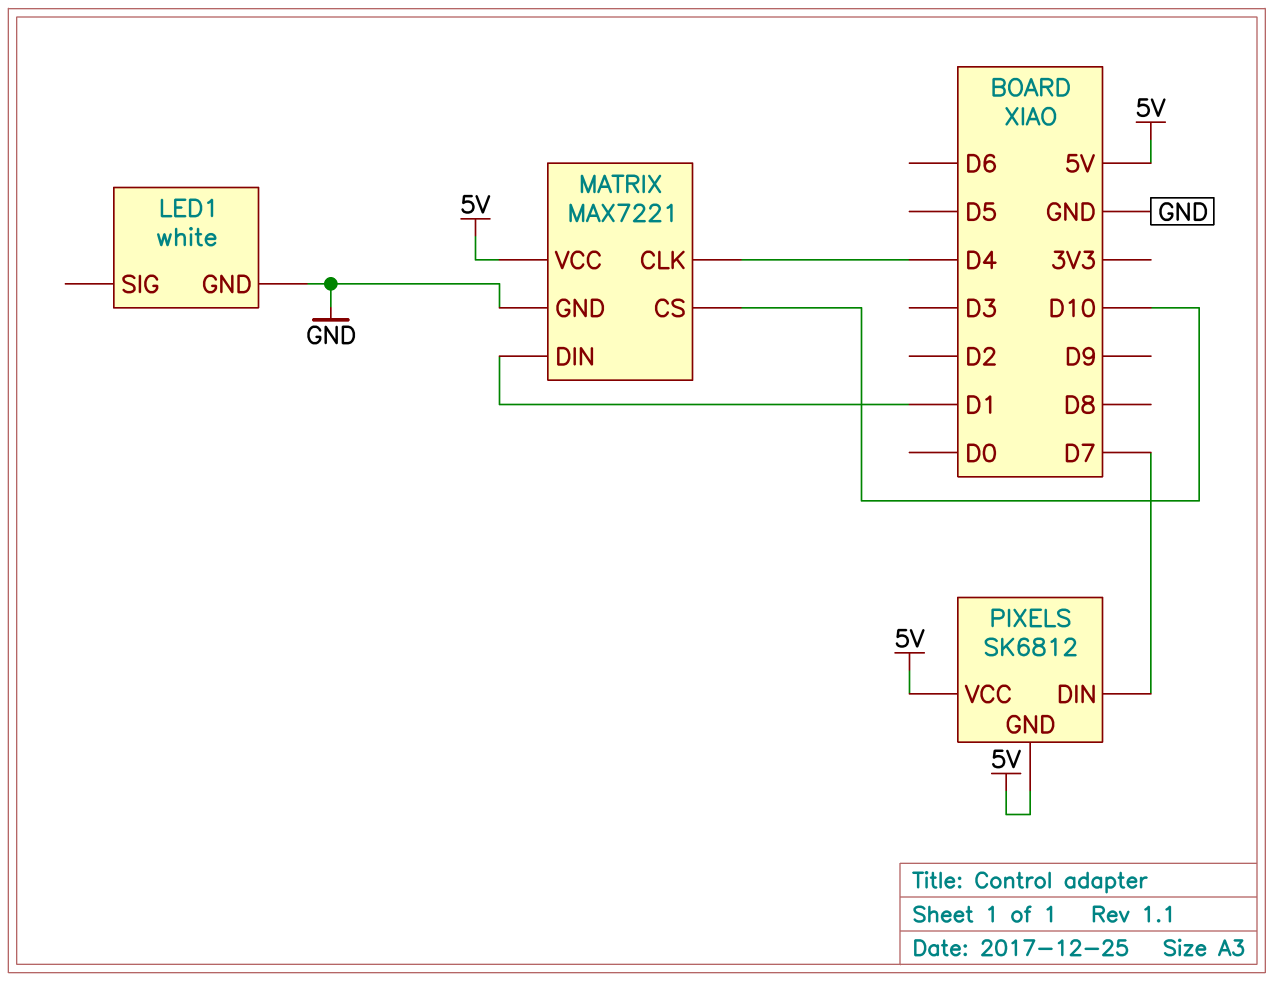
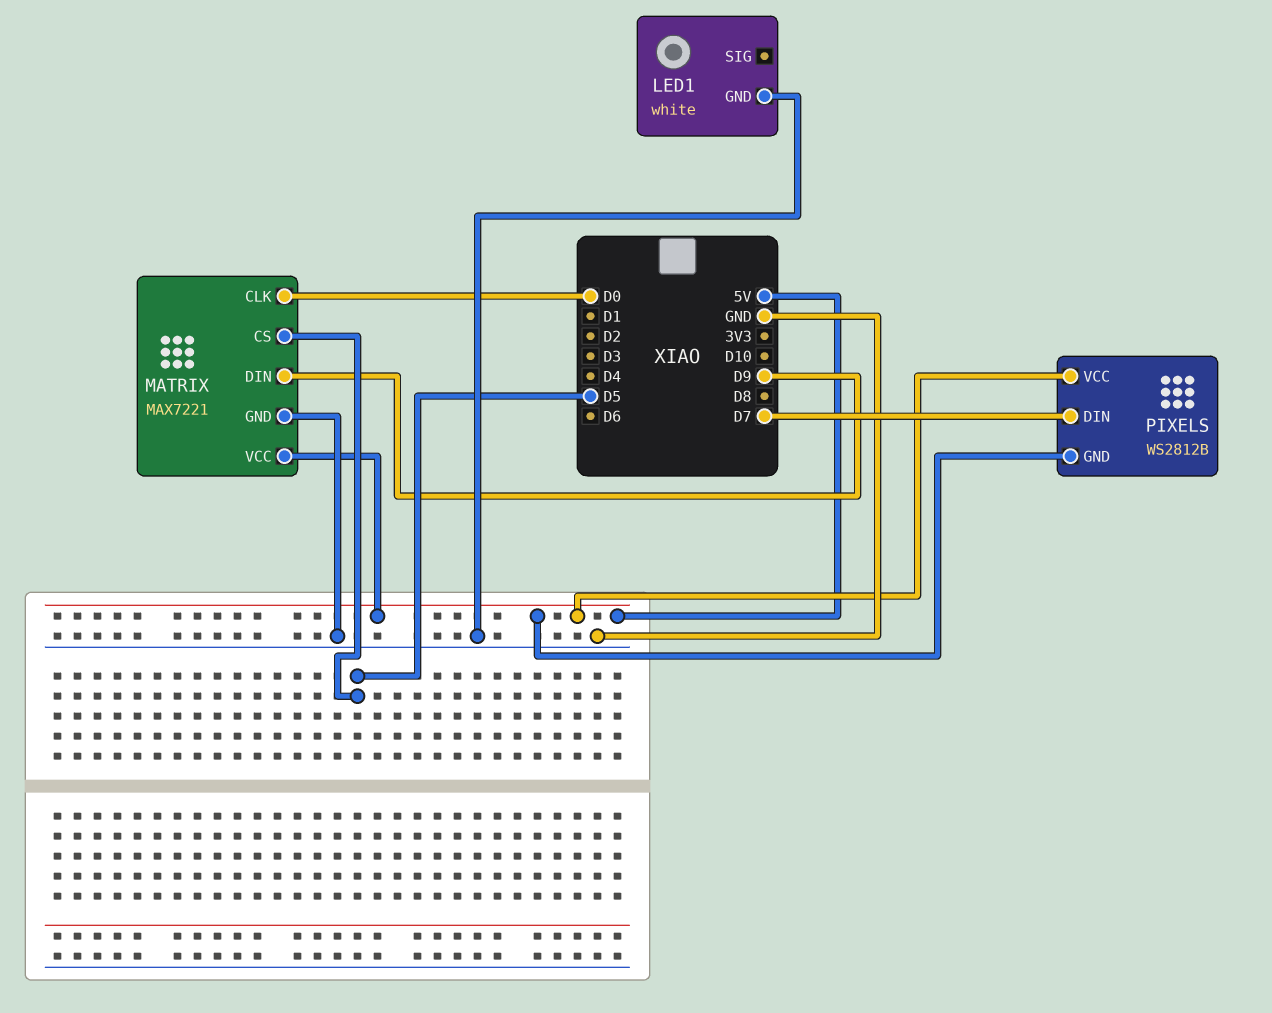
MATRIX pin CLK: D4 -> D0
MATRIX pin CS: D10 -> D5
MATRIX pin DIN: D1 -> D9
PIXELS: SK6812 -> WS2812B

